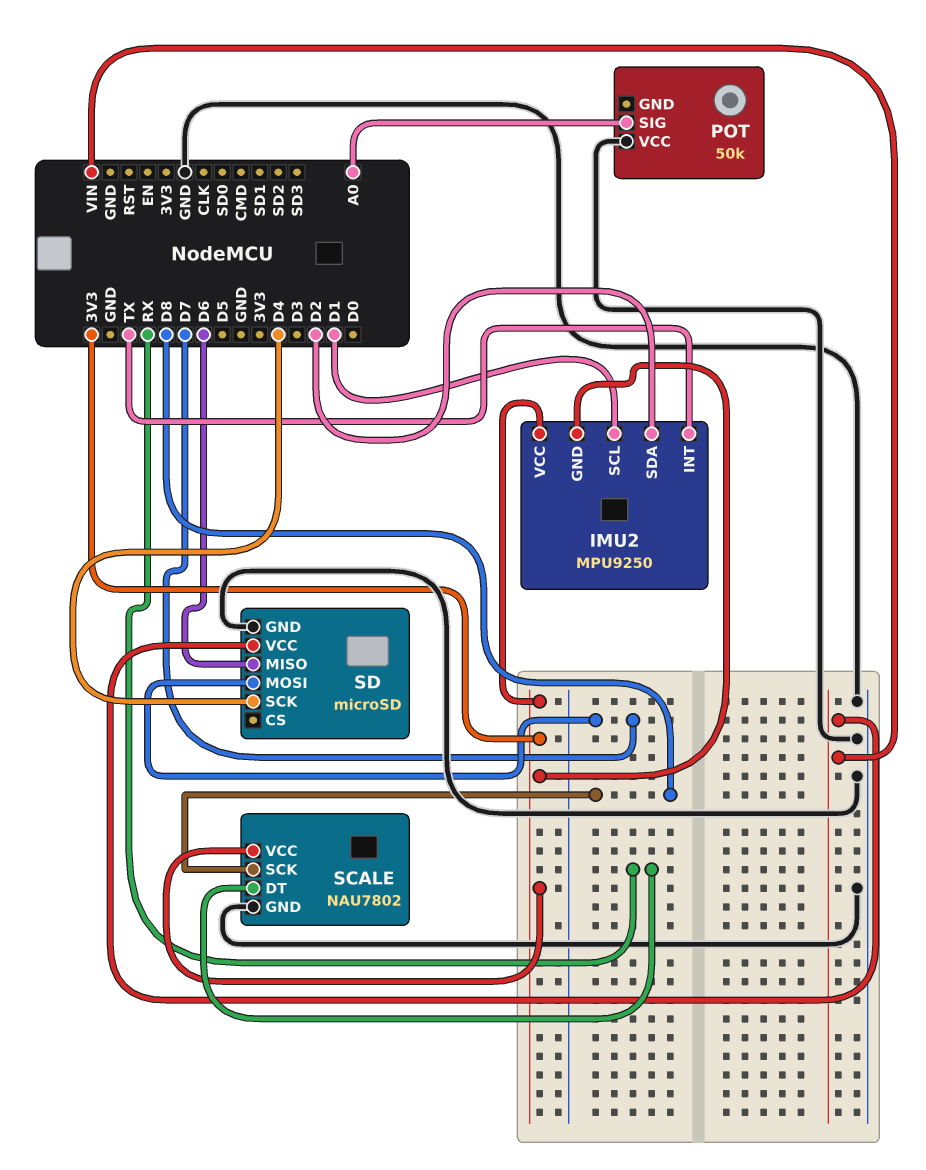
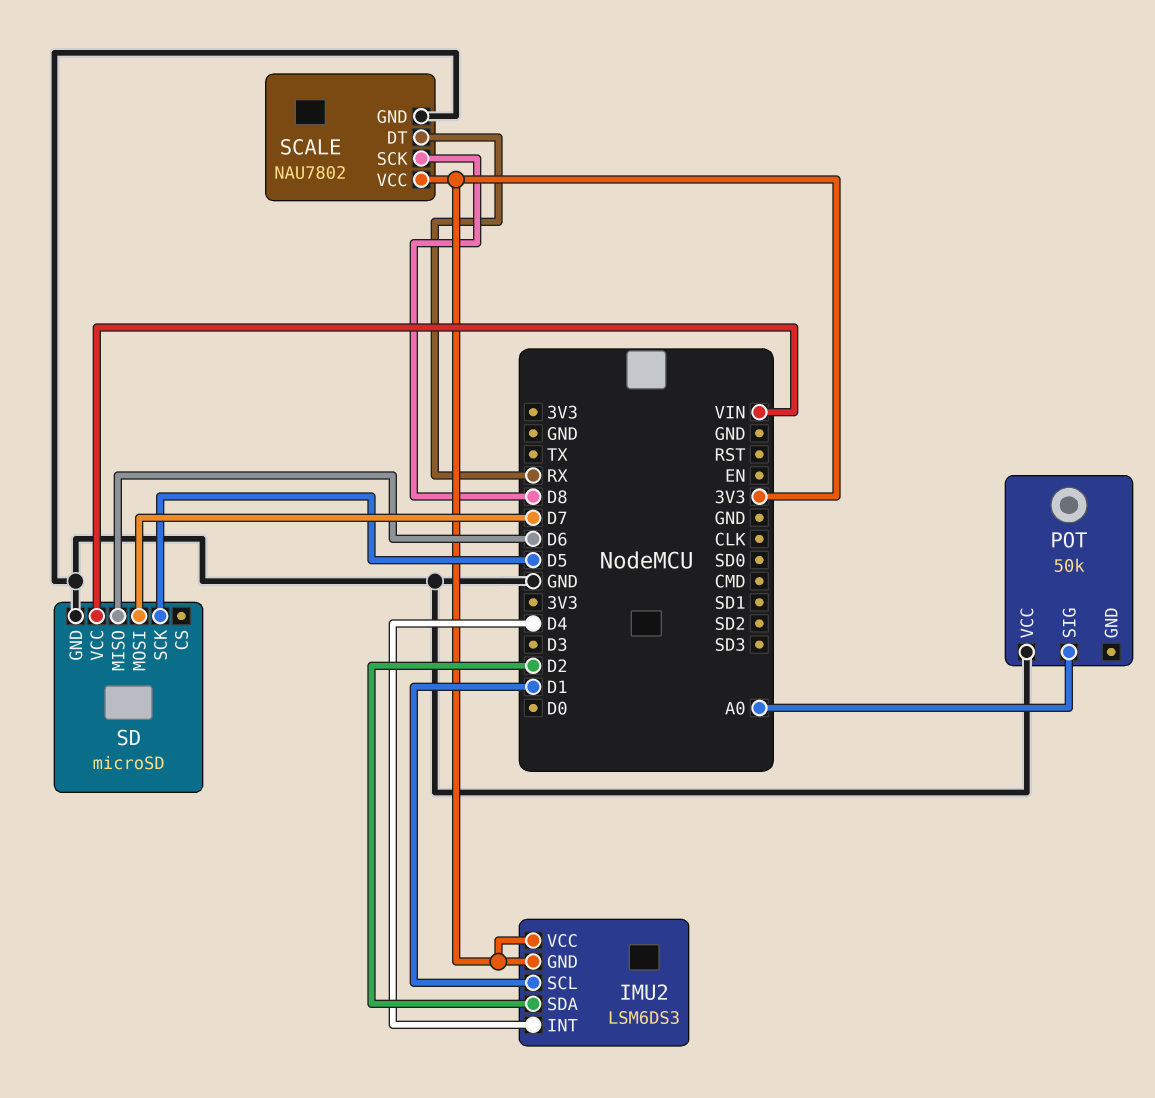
IMU2: MPU9250 -> LSM6DS3
IMU2 pin INT: TX -> D4
SD pin SCK: D4 -> D5

